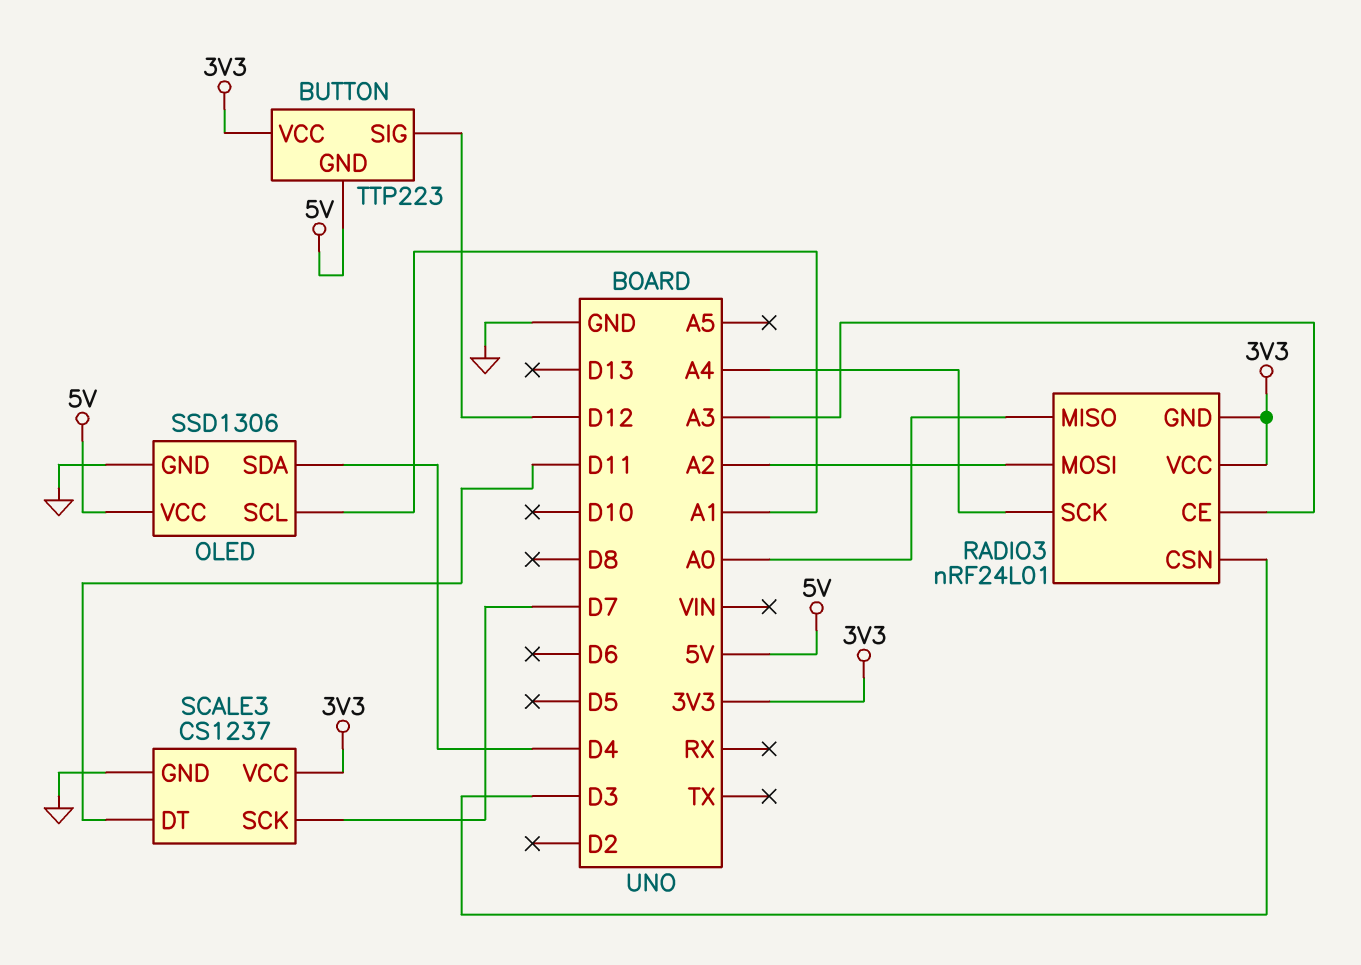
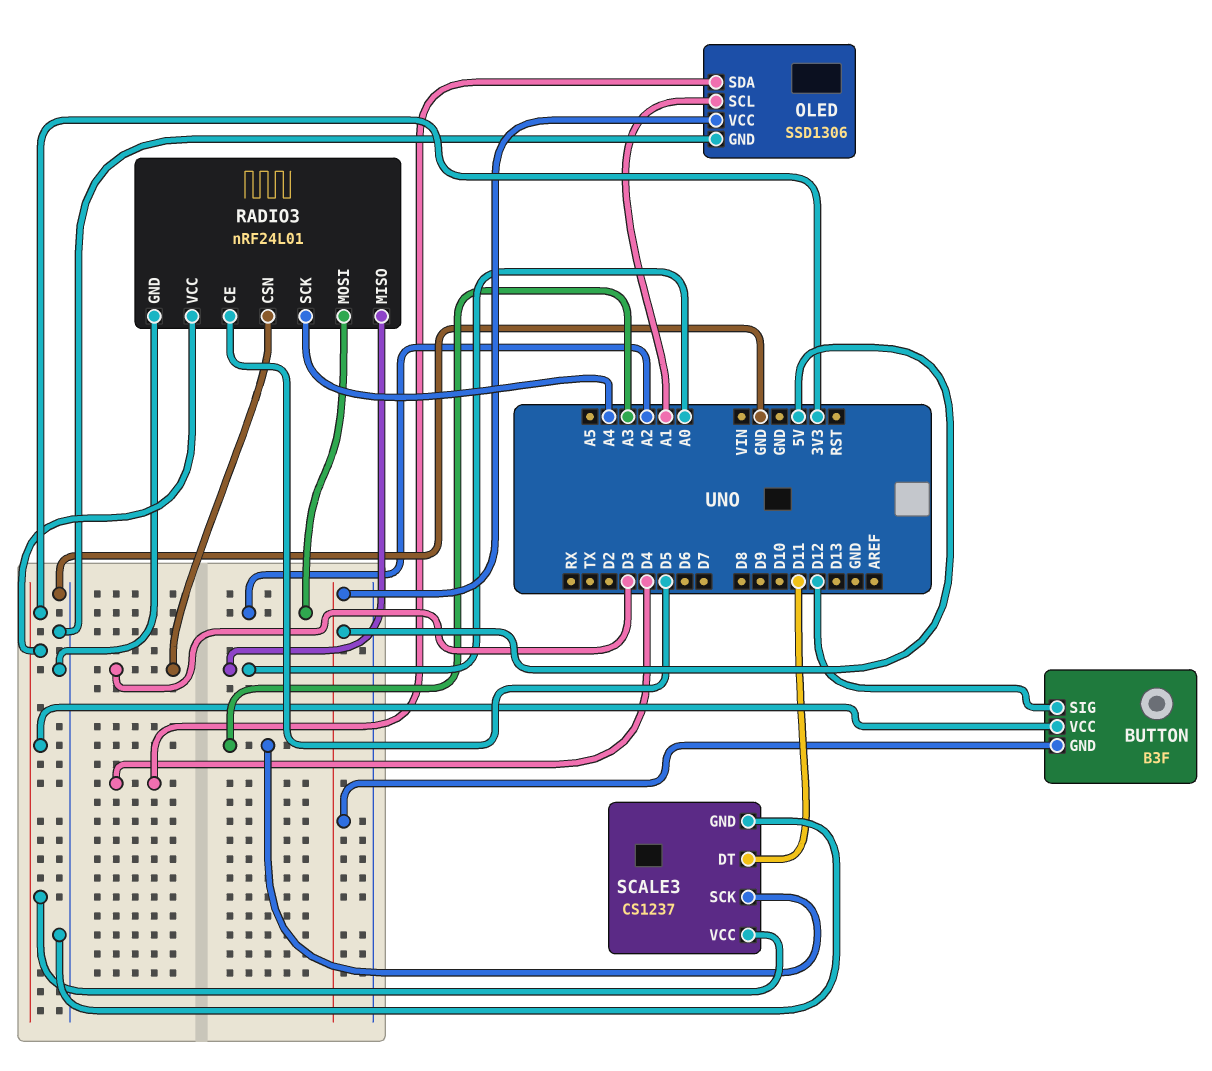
BUTTON: TTP223 -> B3F
RADIO3 pin CE: A3 -> D5
RADIO3 pin GND: 3V3 -> GND
SCALE3 pin SCK: D7 -> A3

